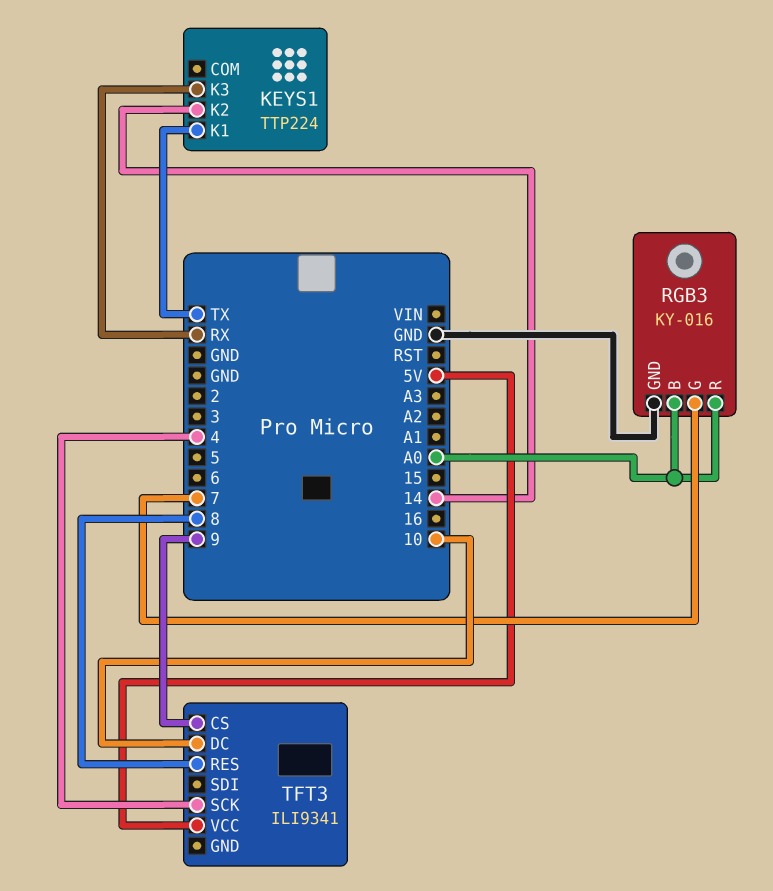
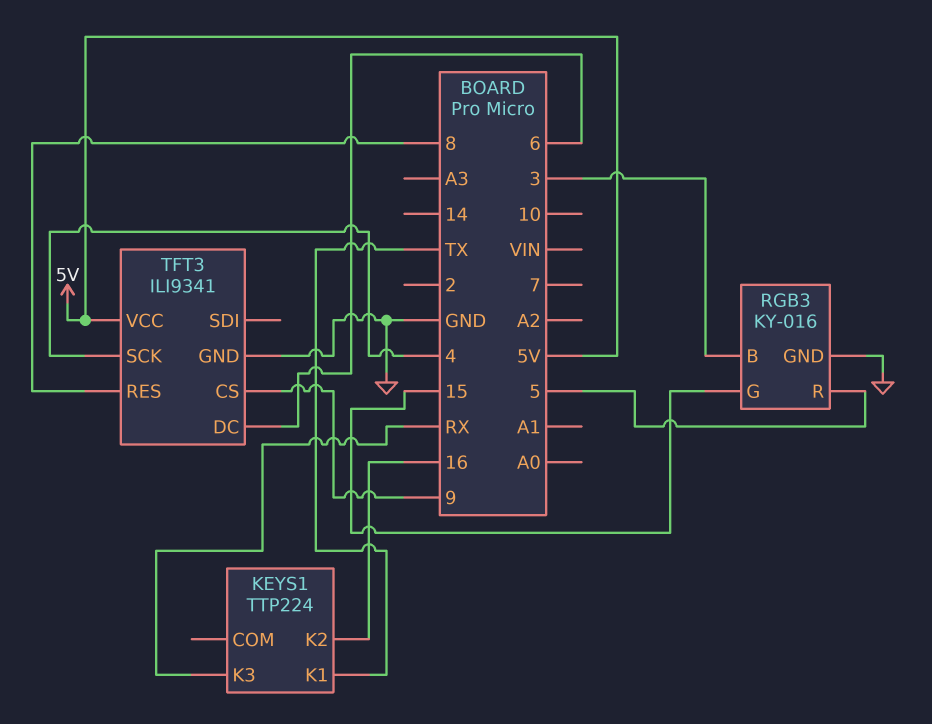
KEYS1 pin K2: 14 -> 16
RGB3 pin B: A0 -> 3
RGB3 pin G: 7 -> 15
RGB3 pin R: A0 -> 5
TFT3 pin DC: 10 -> 6
TFT3 pin GND: none -> GND

